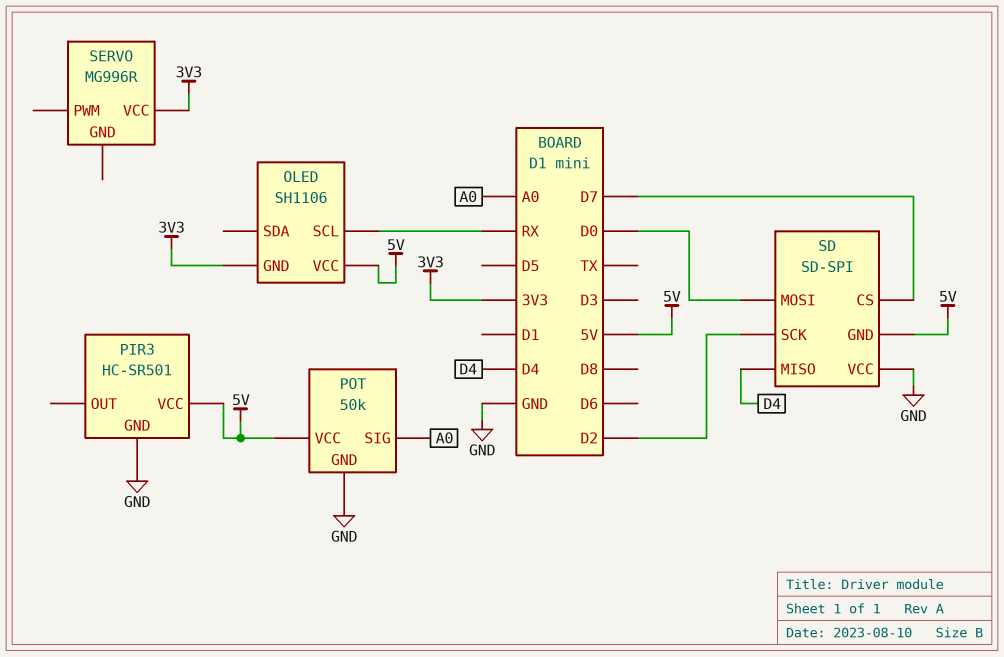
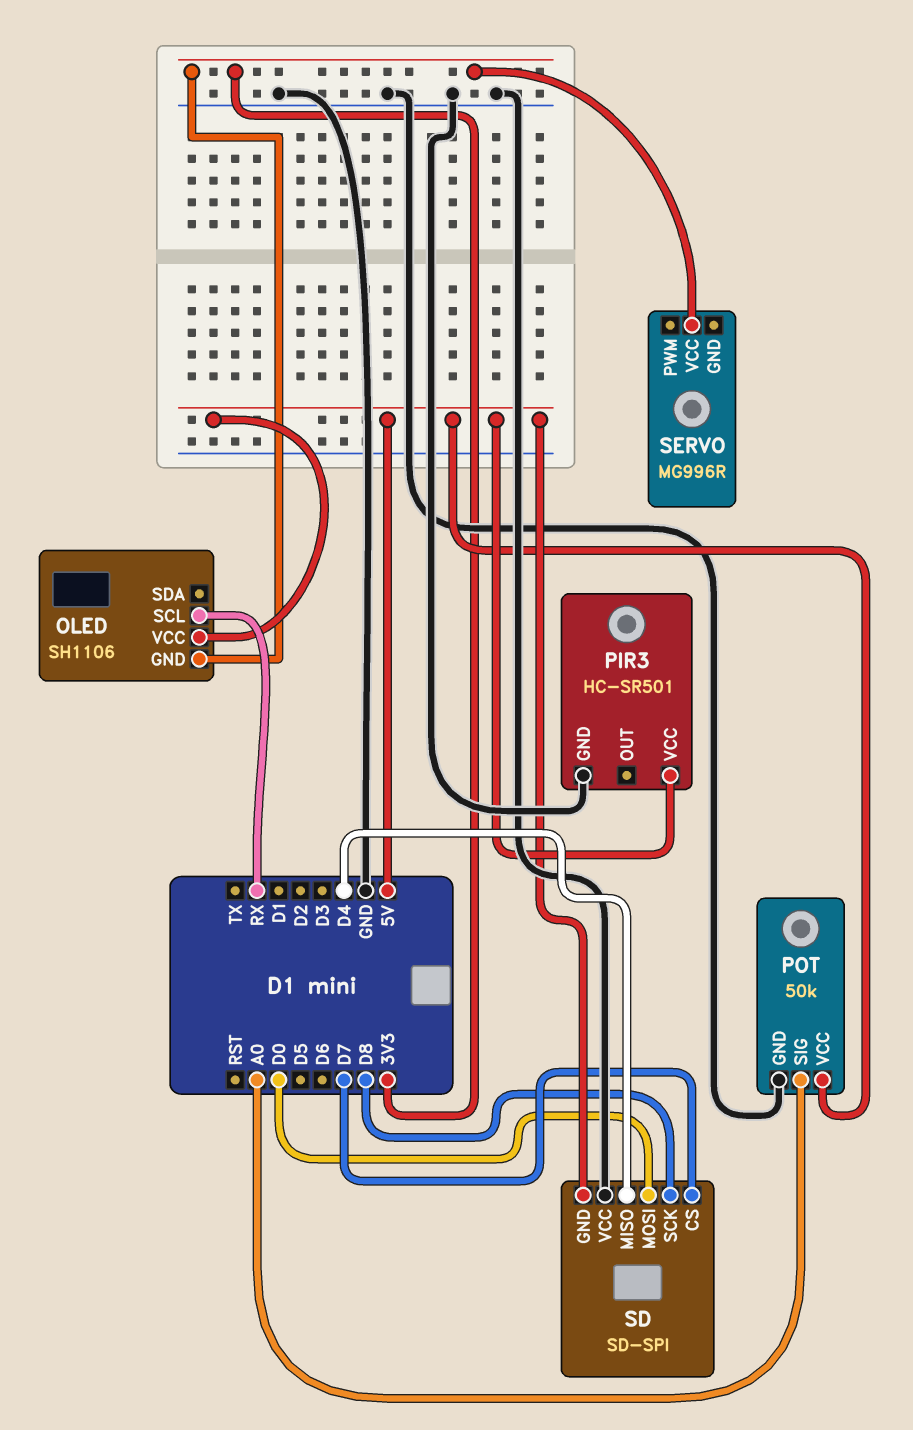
SD pin SCK: D2 -> D8

